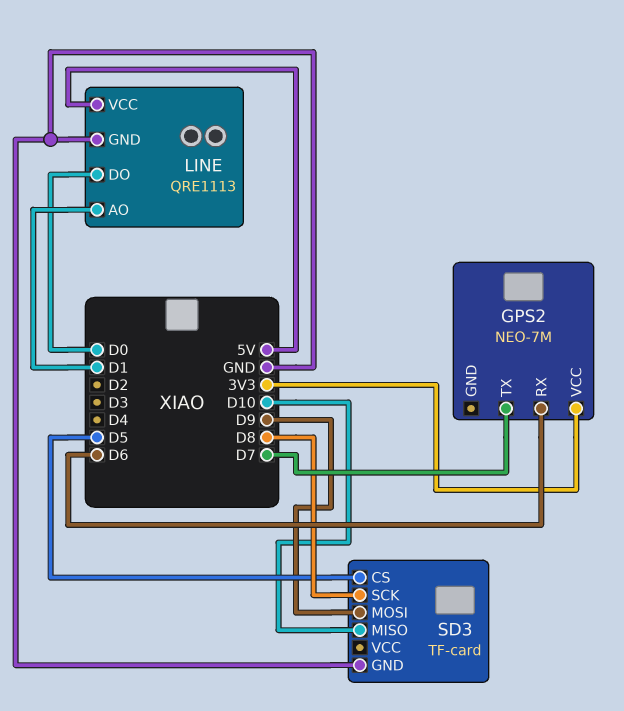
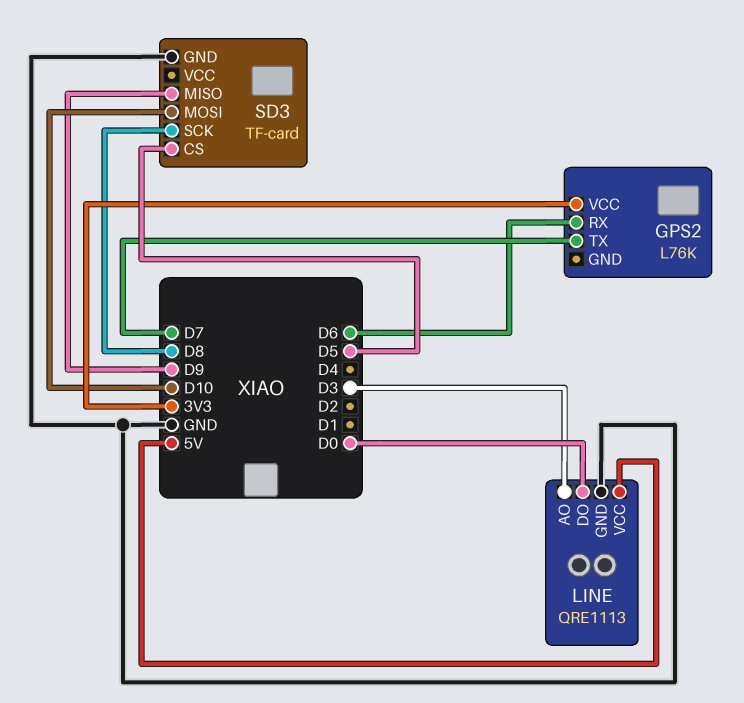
GPS2: NEO-7M -> L76K
LINE pin AO: D1 -> D3
SD3 pin MISO: D10 -> D9
SD3 pin MOSI: D9 -> D10

